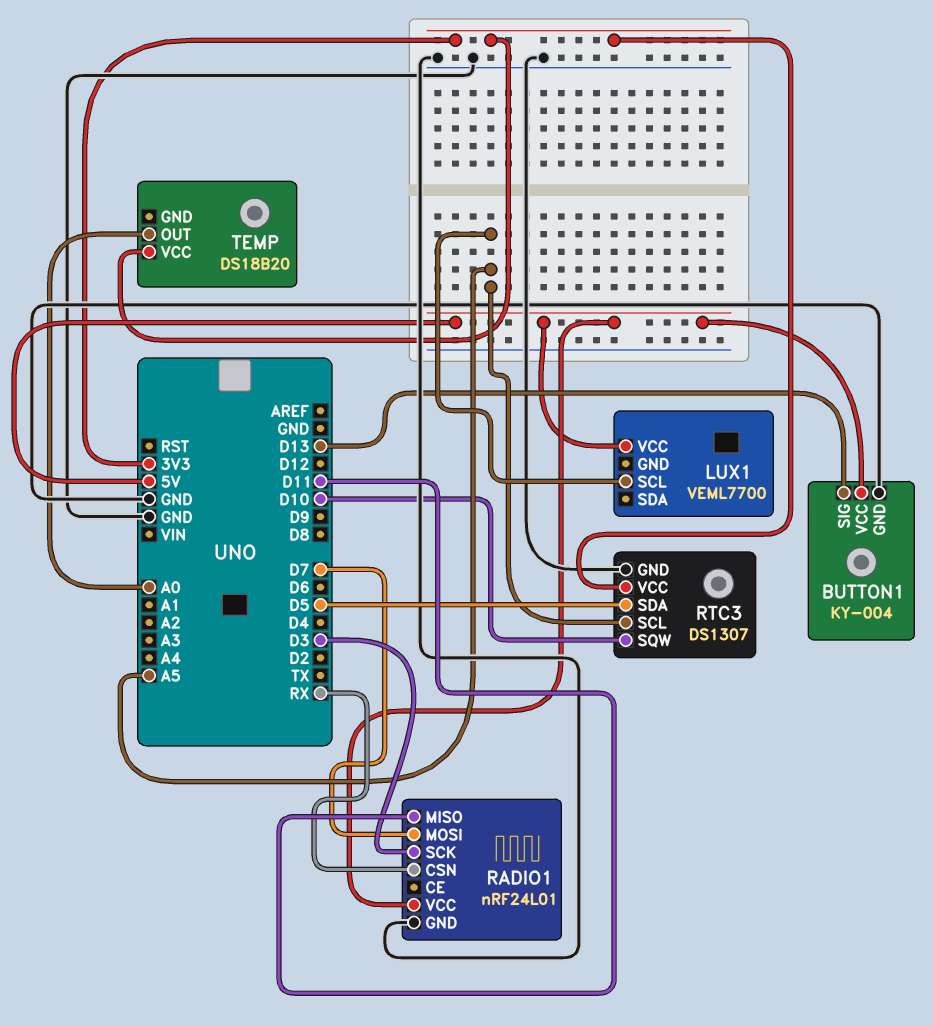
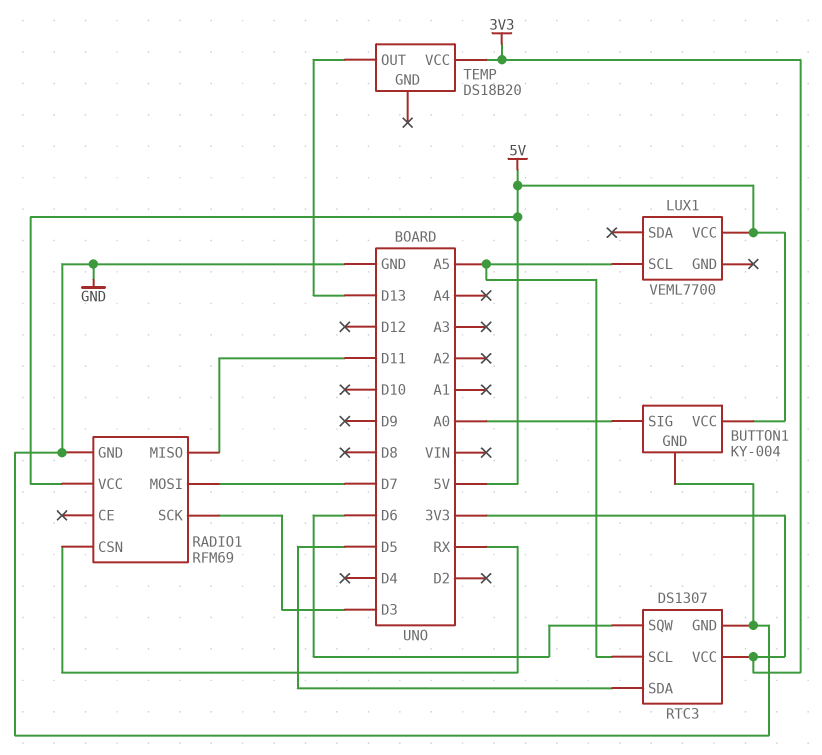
BUTTON1 pin SIG: D13 -> A0
RADIO1: nRF24L01 -> RFM69
RTC3 pin SQW: D10 -> D6
TEMP pin OUT: A0 -> D13

